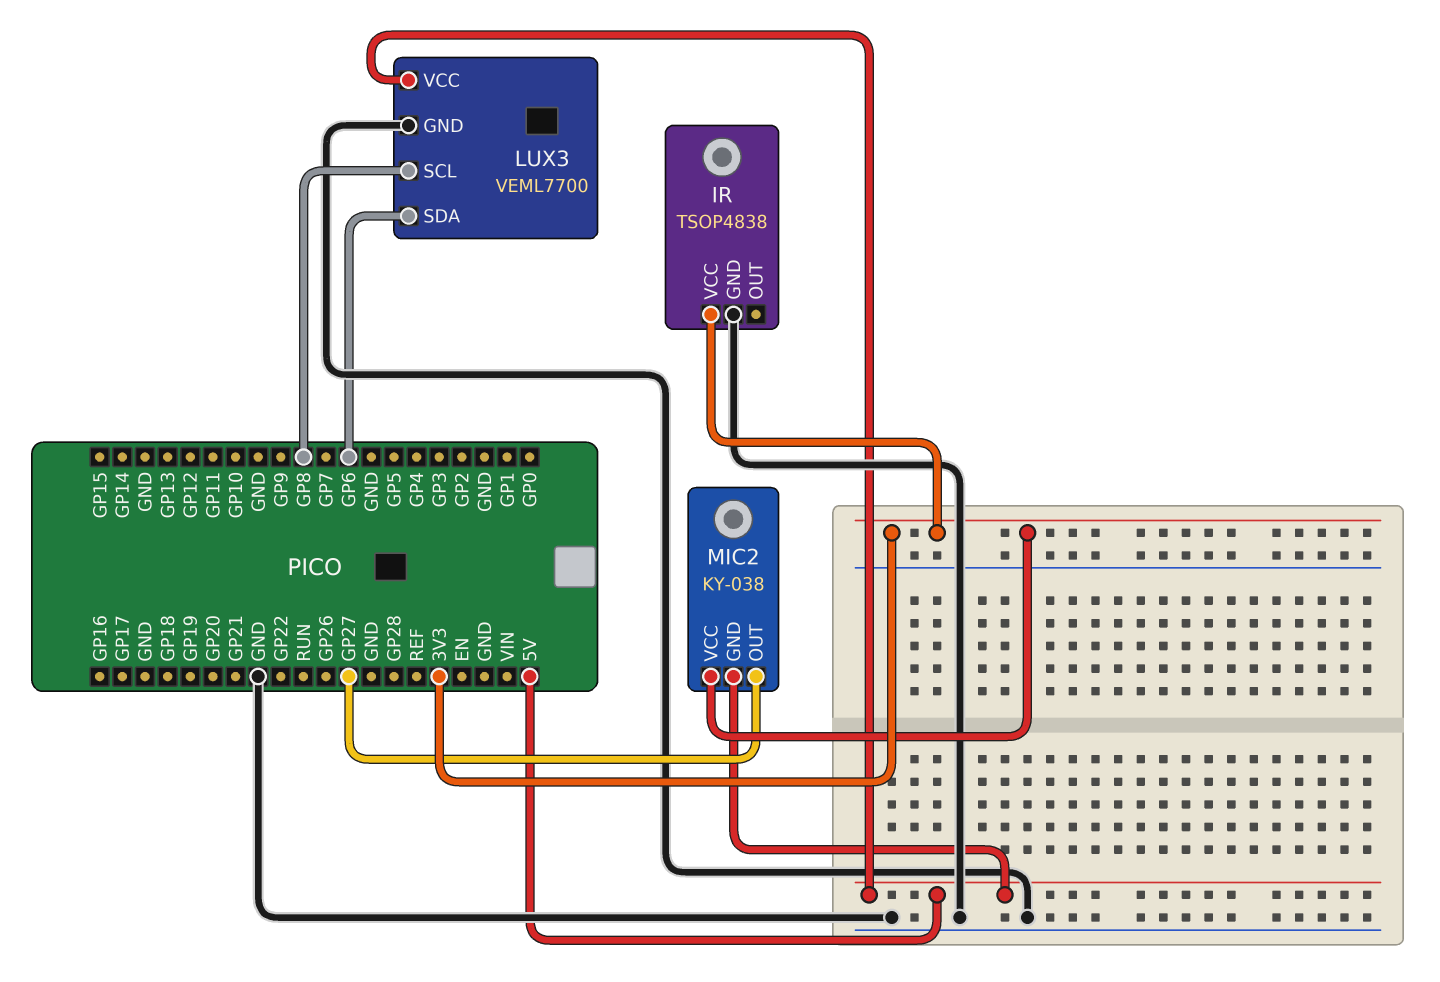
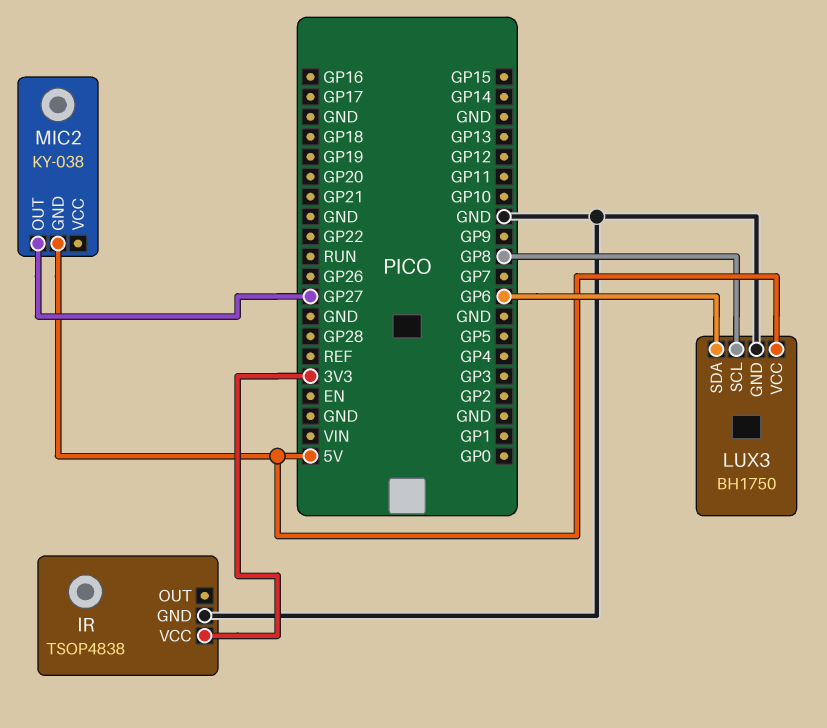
LUX3: VEML7700 -> BH1750
MIC2 pin VCC: 3V3 -> none

